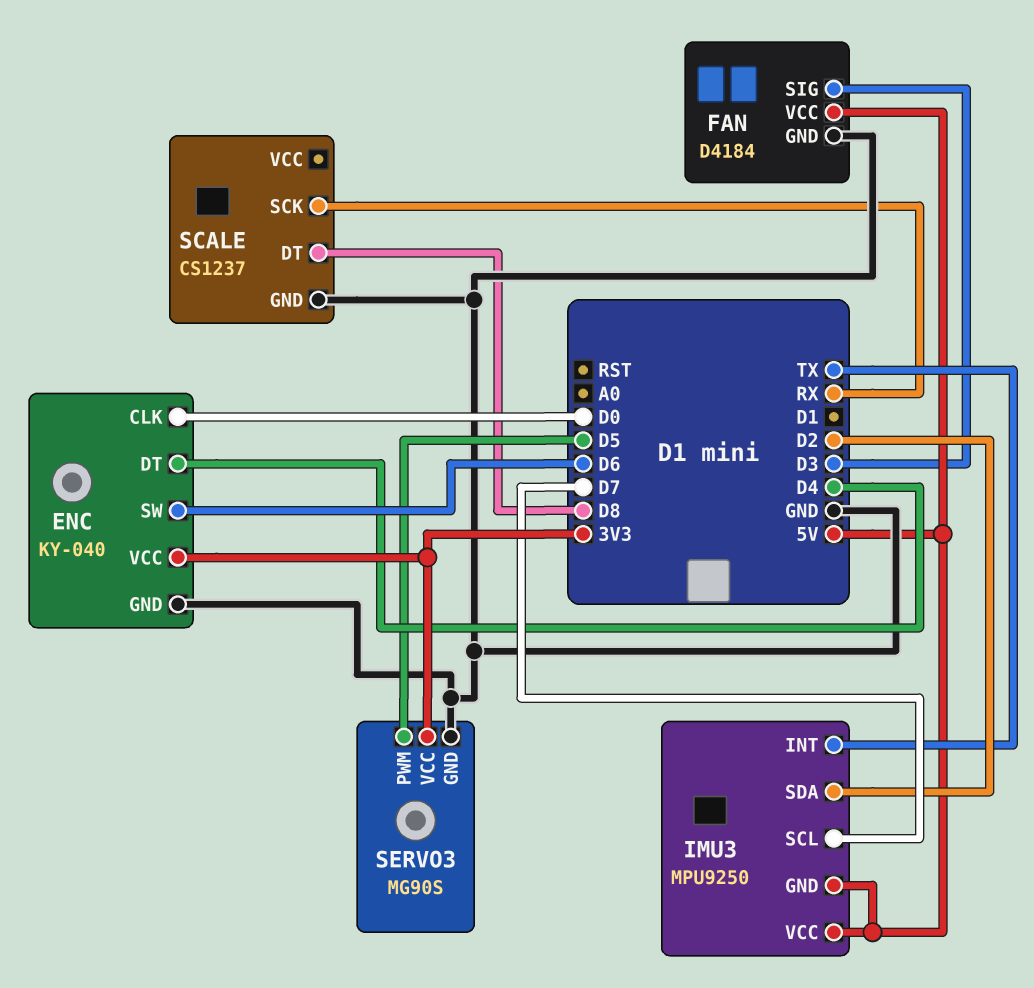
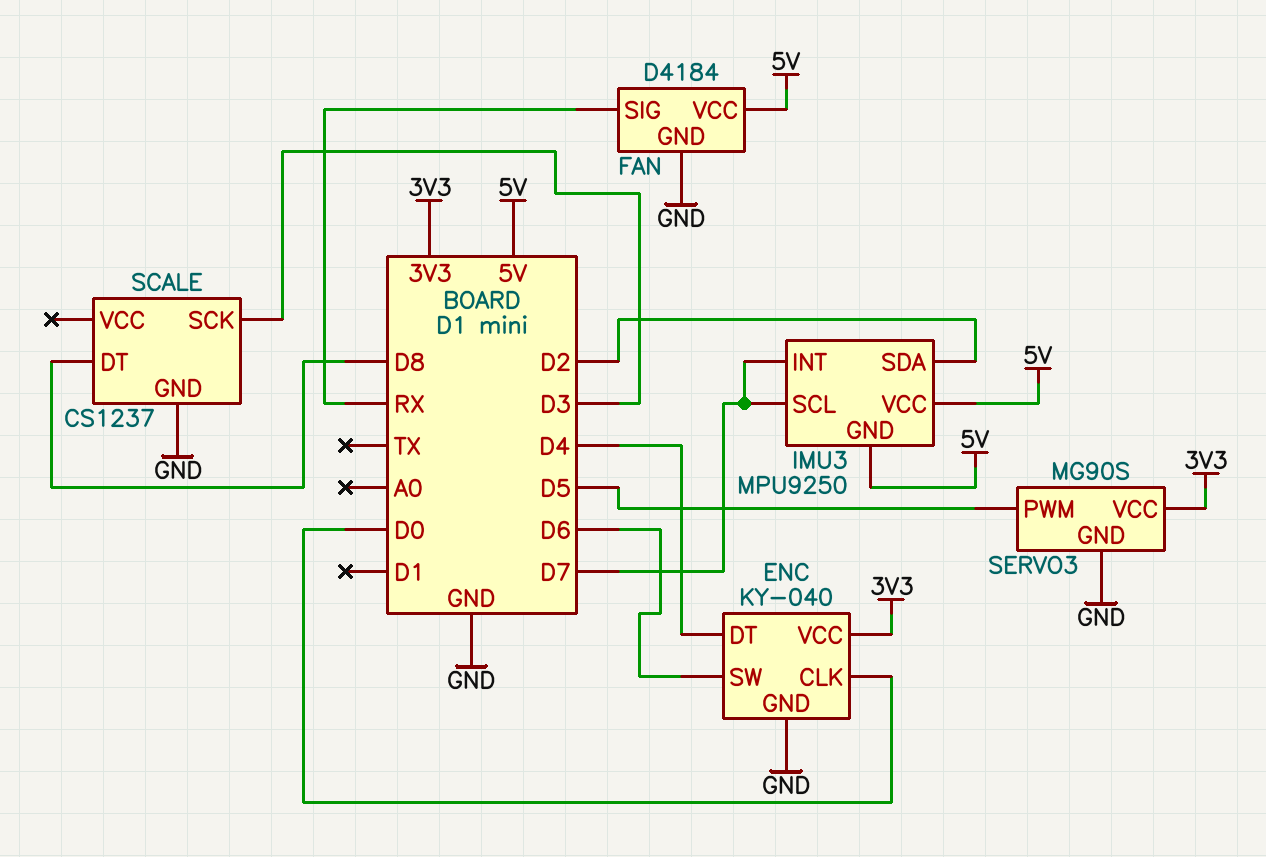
FAN pin SIG: D3 -> RX
IMU3 pin INT: TX -> D7
SCALE pin SCK: RX -> D3

